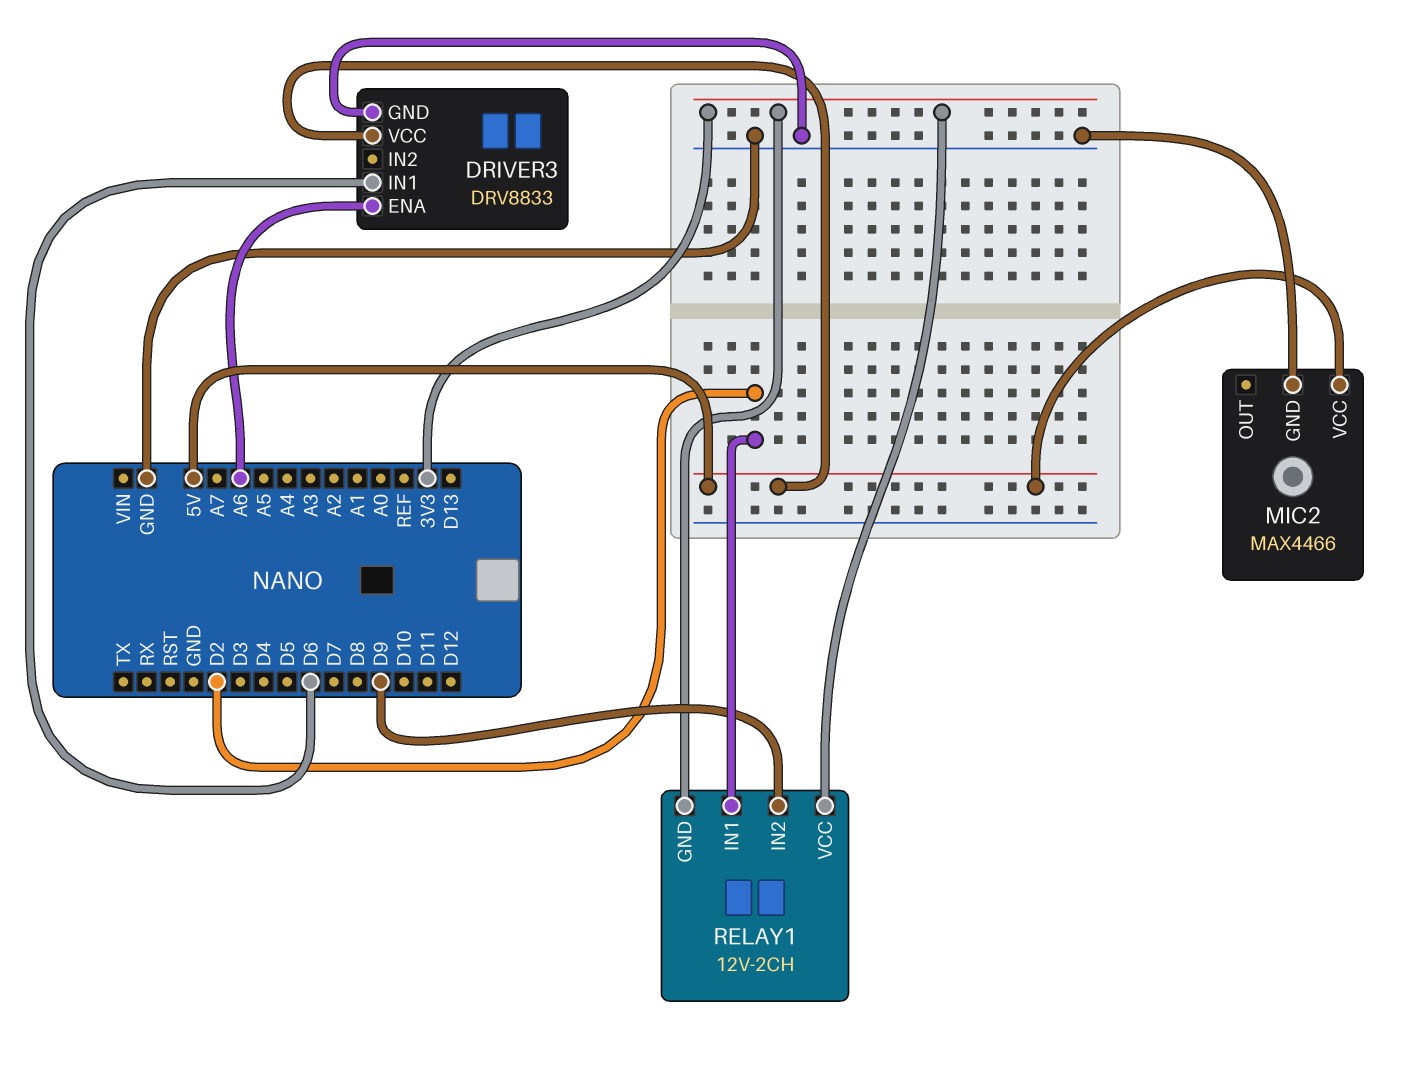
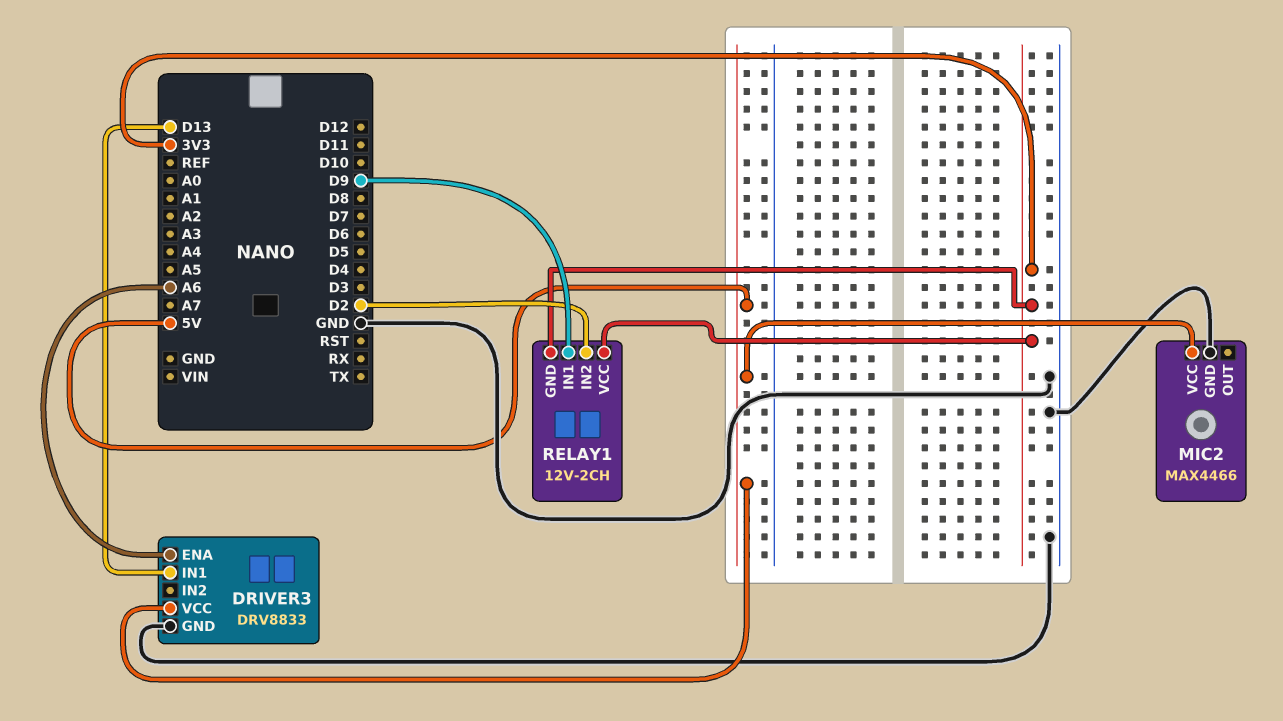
DRIVER3 pin IN1: D6 -> D13
RELAY1 pin IN1: D2 -> D9
RELAY1 pin IN2: D9 -> D2

